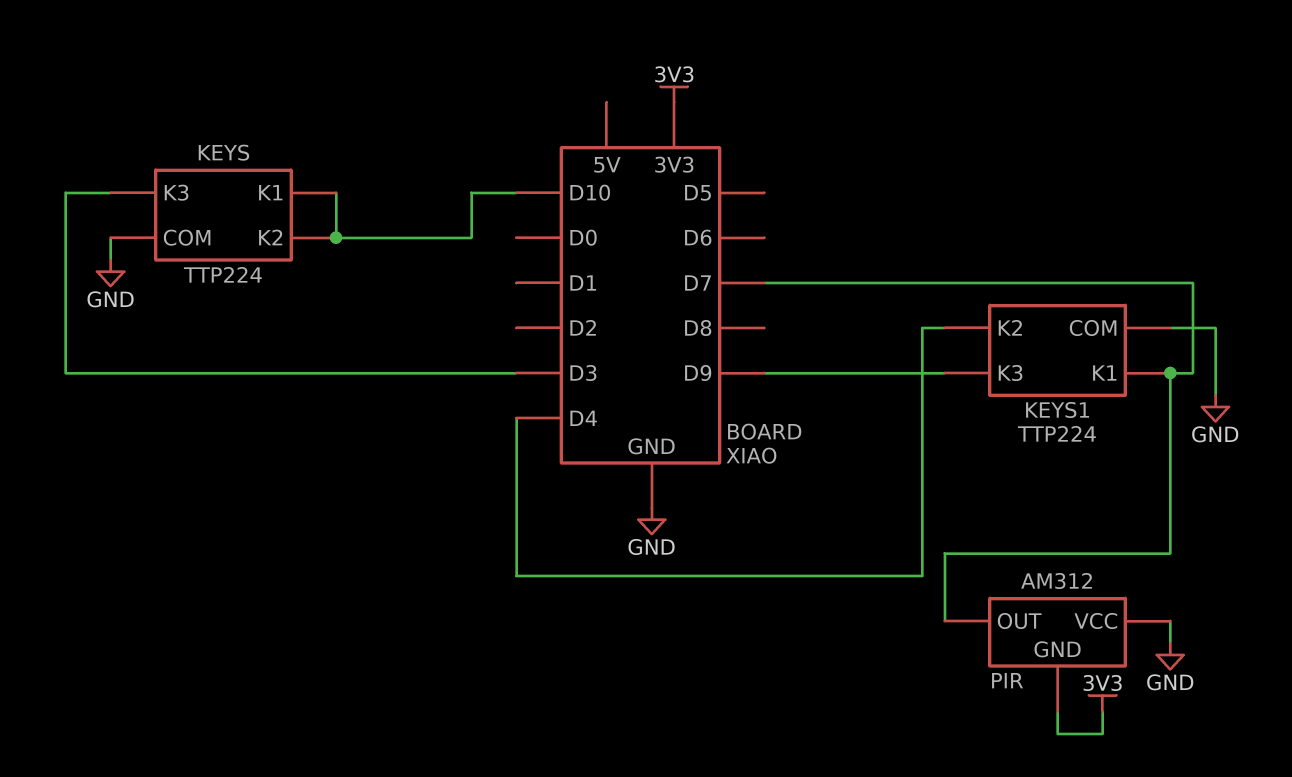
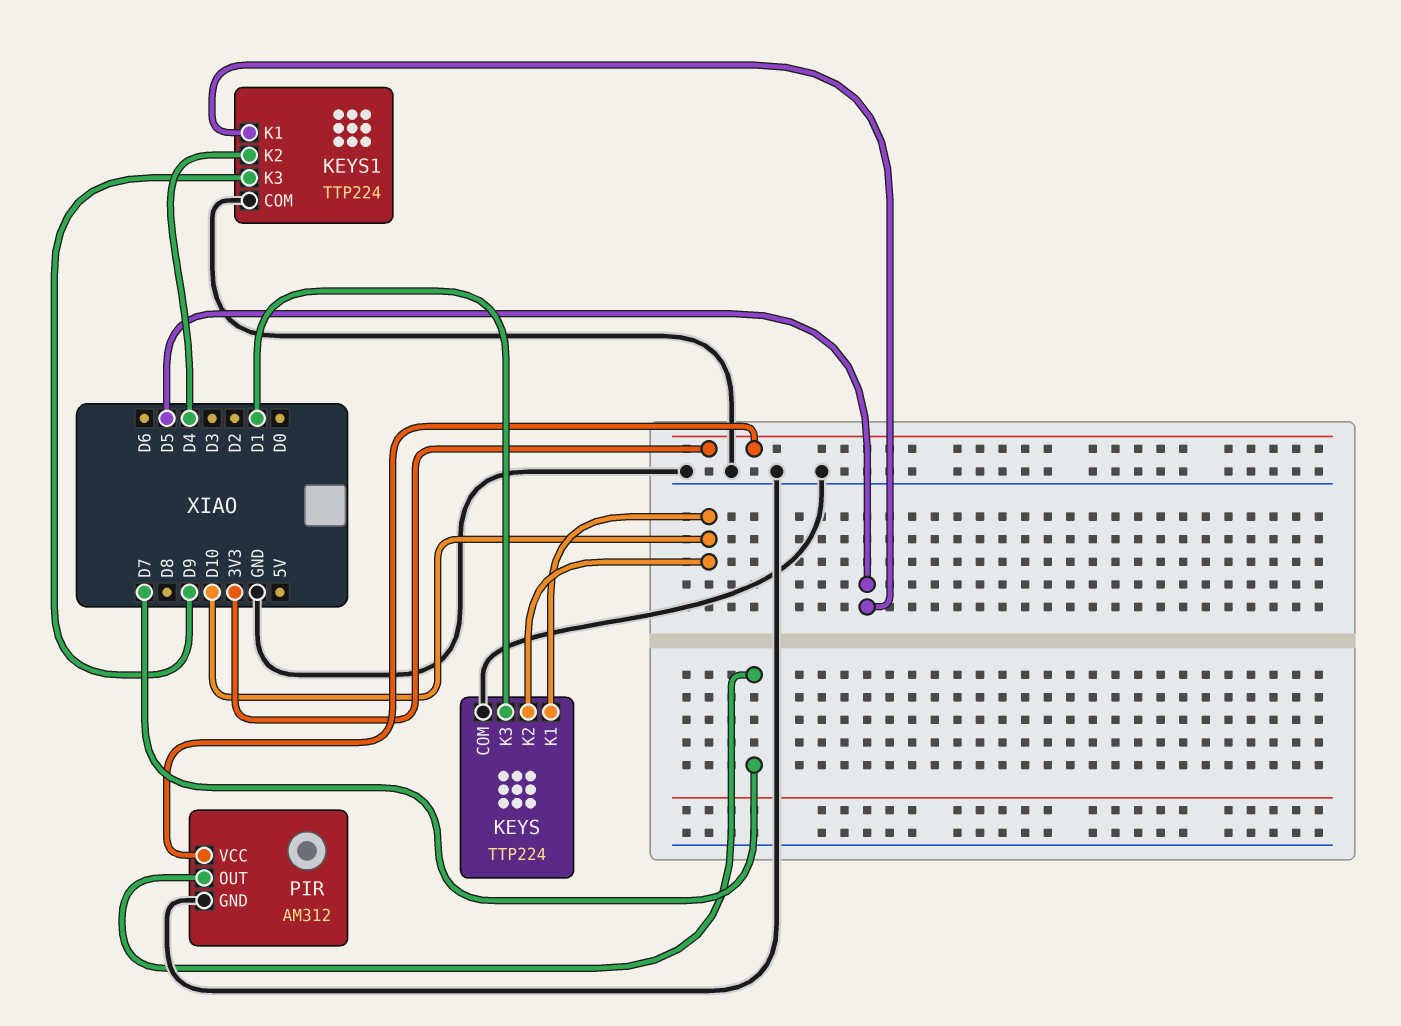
KEYS pin K3: D3 -> D1
KEYS1 pin K1: D7 -> D5
PIR pin GND: 3V3 -> GND
PIR pin VCC: GND -> 3V3

